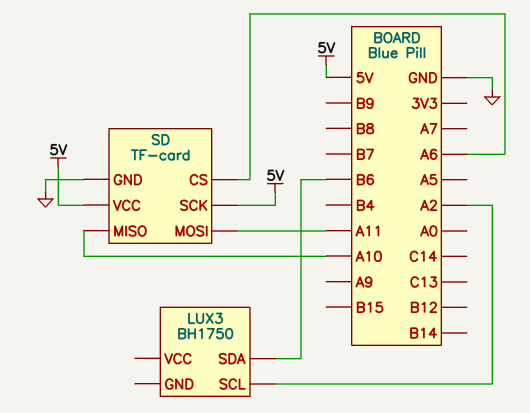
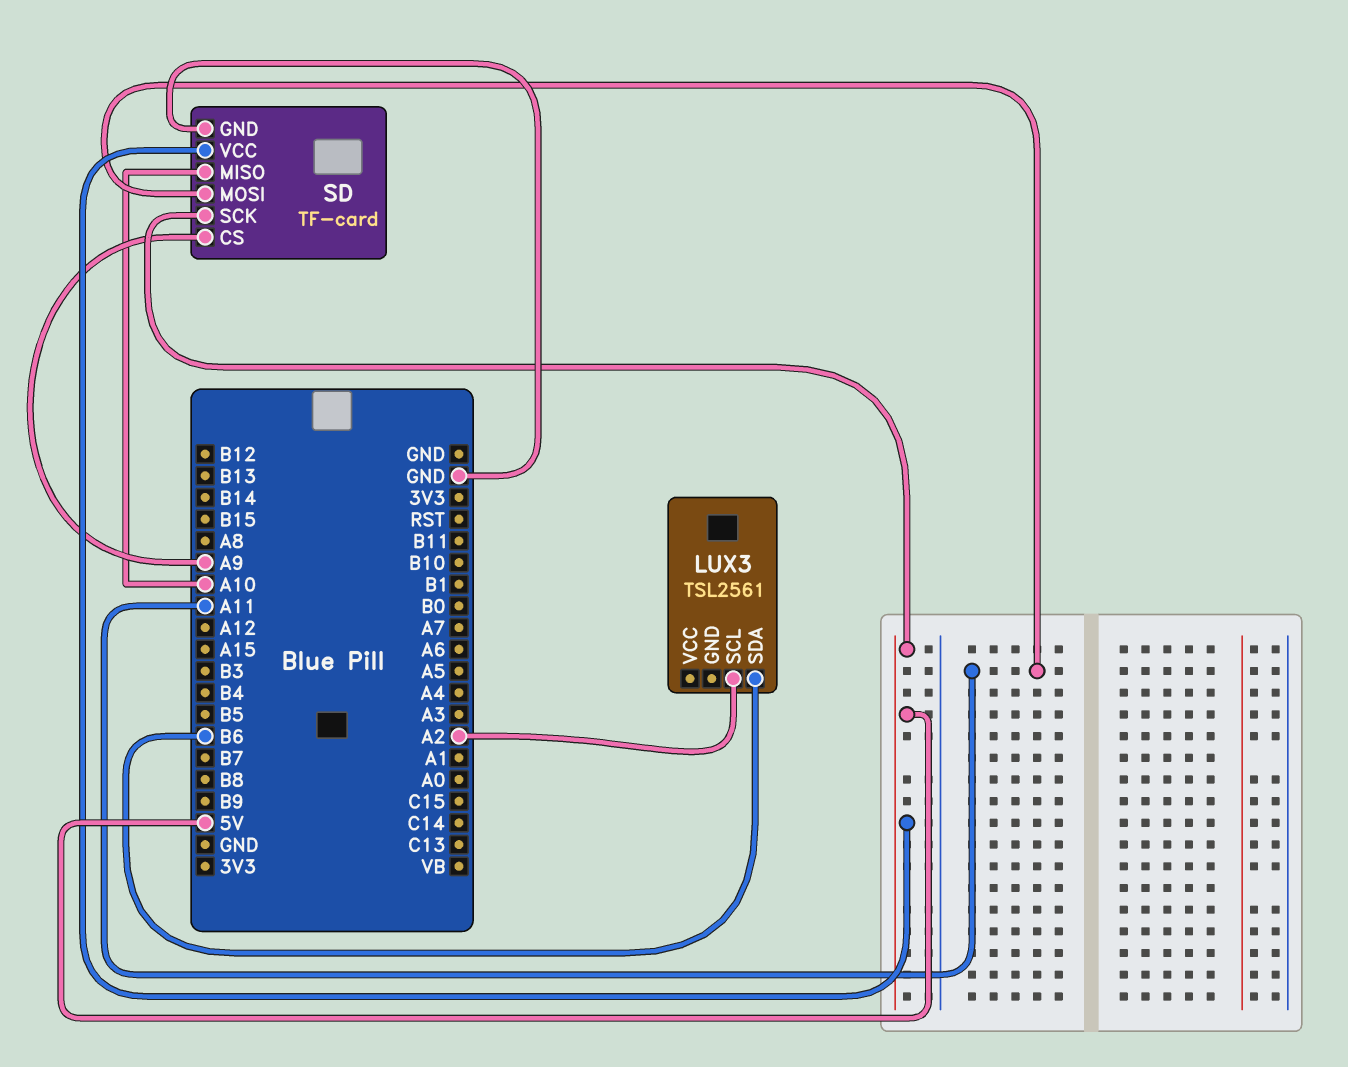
LUX3: BH1750 -> TSL2561
SD pin CS: A6 -> A9

